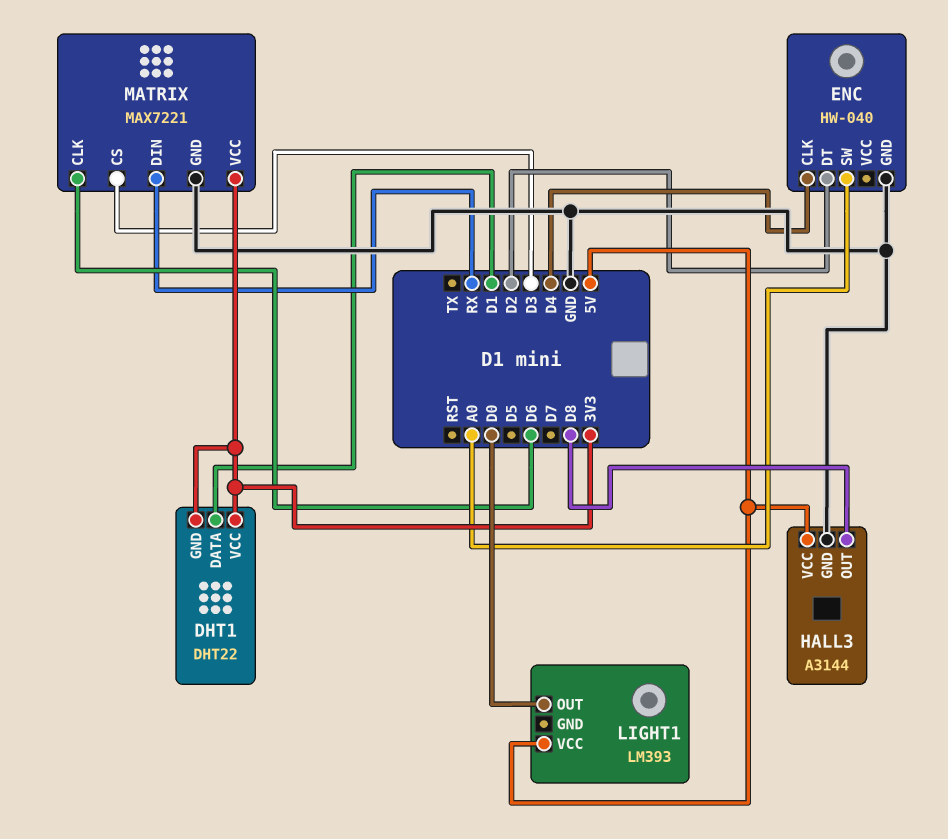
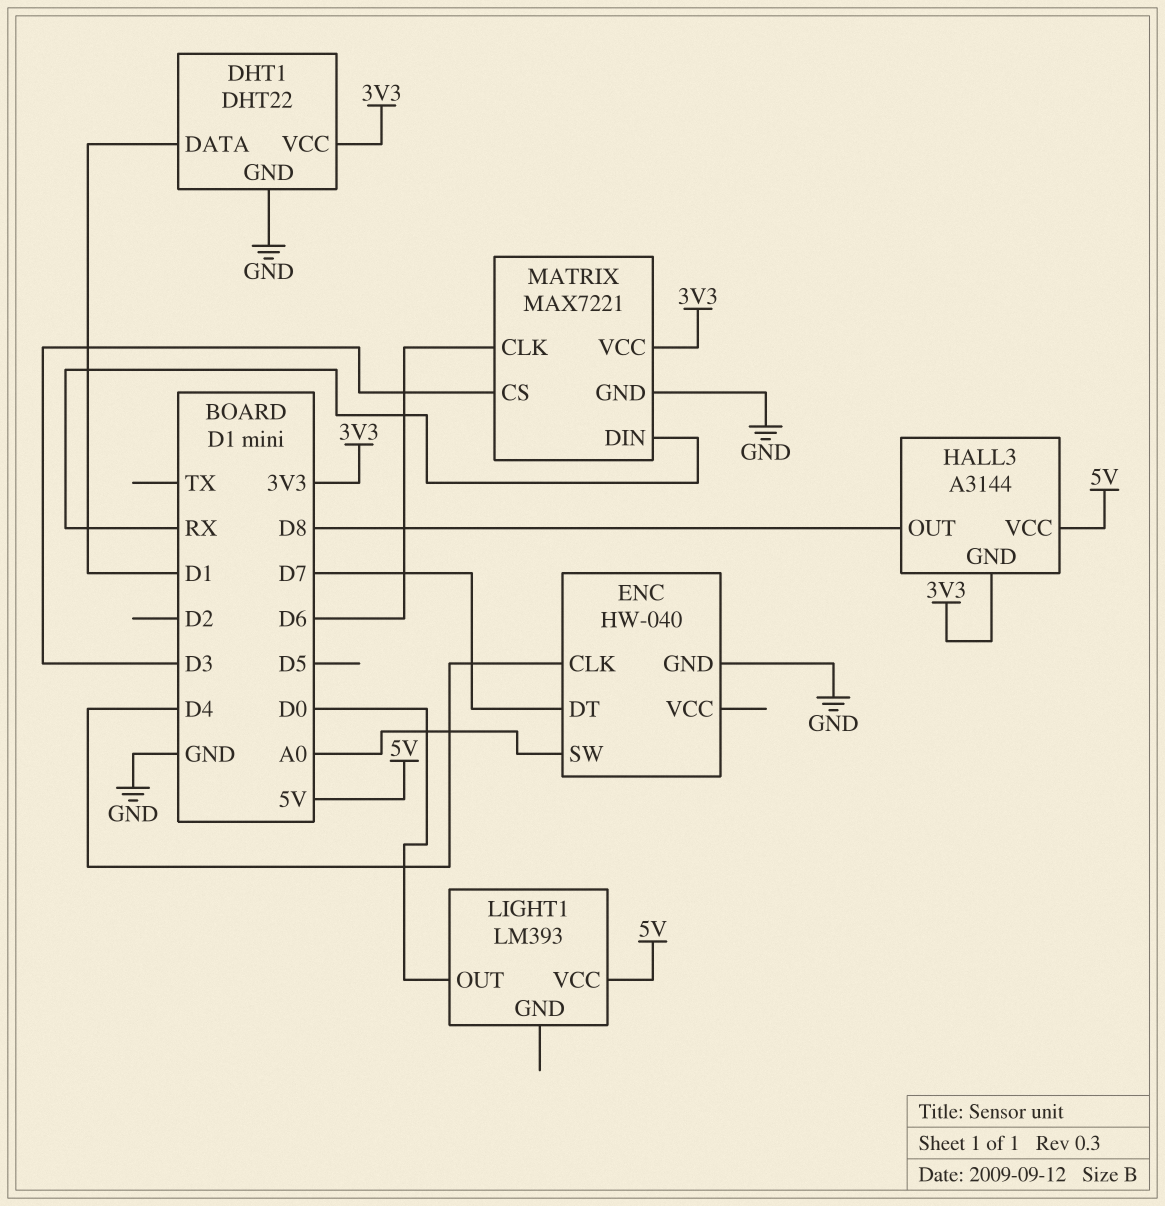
DHT1 pin GND: 3V3 -> GND
ENC pin DT: D2 -> D7
HALL3 pin GND: GND -> 3V3

